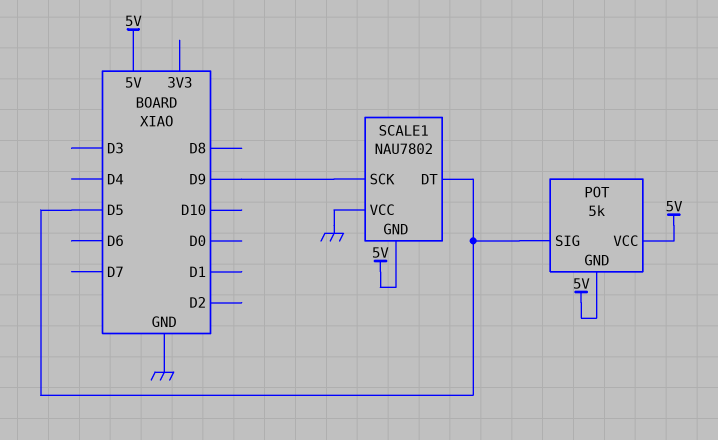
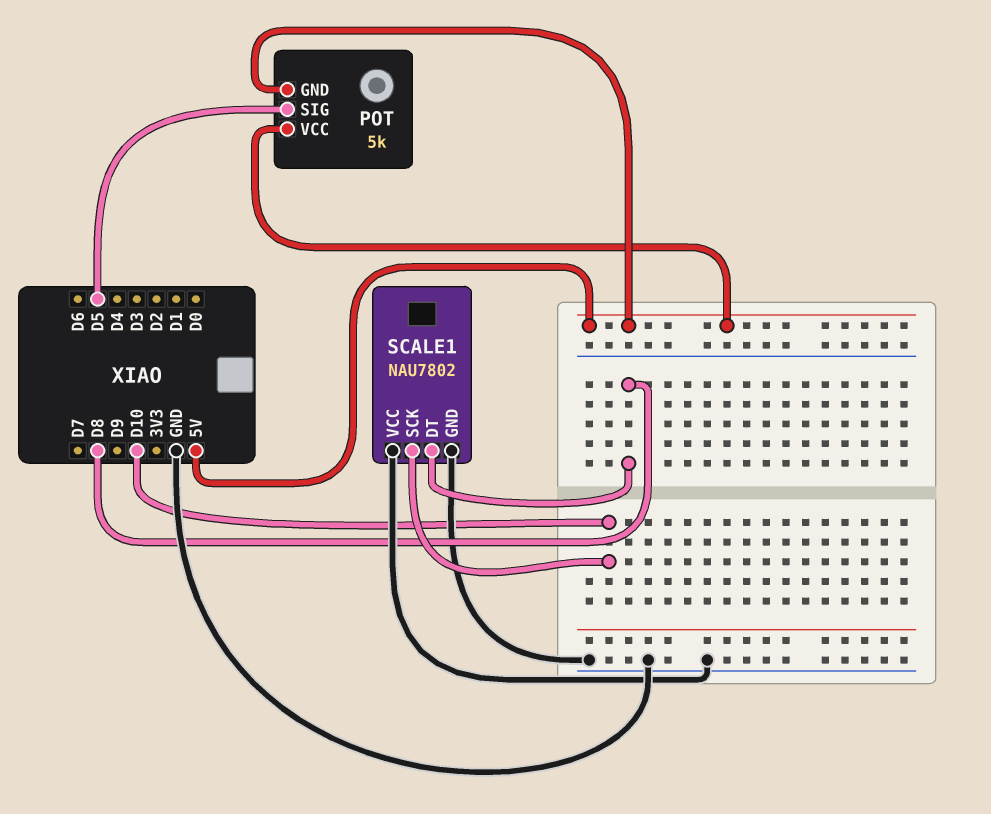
SCALE1 pin DT: D5 -> D8
SCALE1 pin GND: 5V -> GND
SCALE1 pin SCK: D9 -> D10

